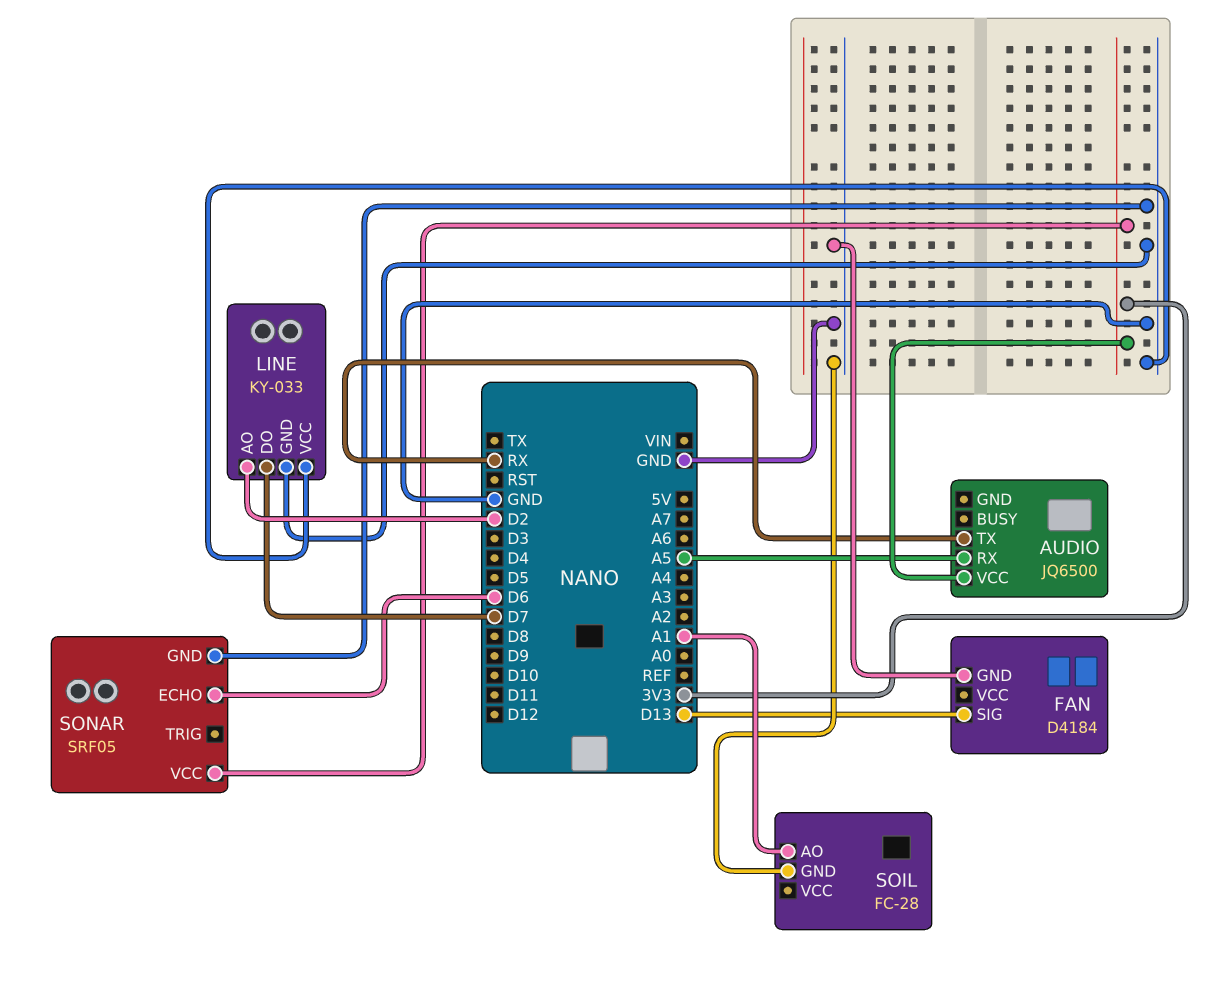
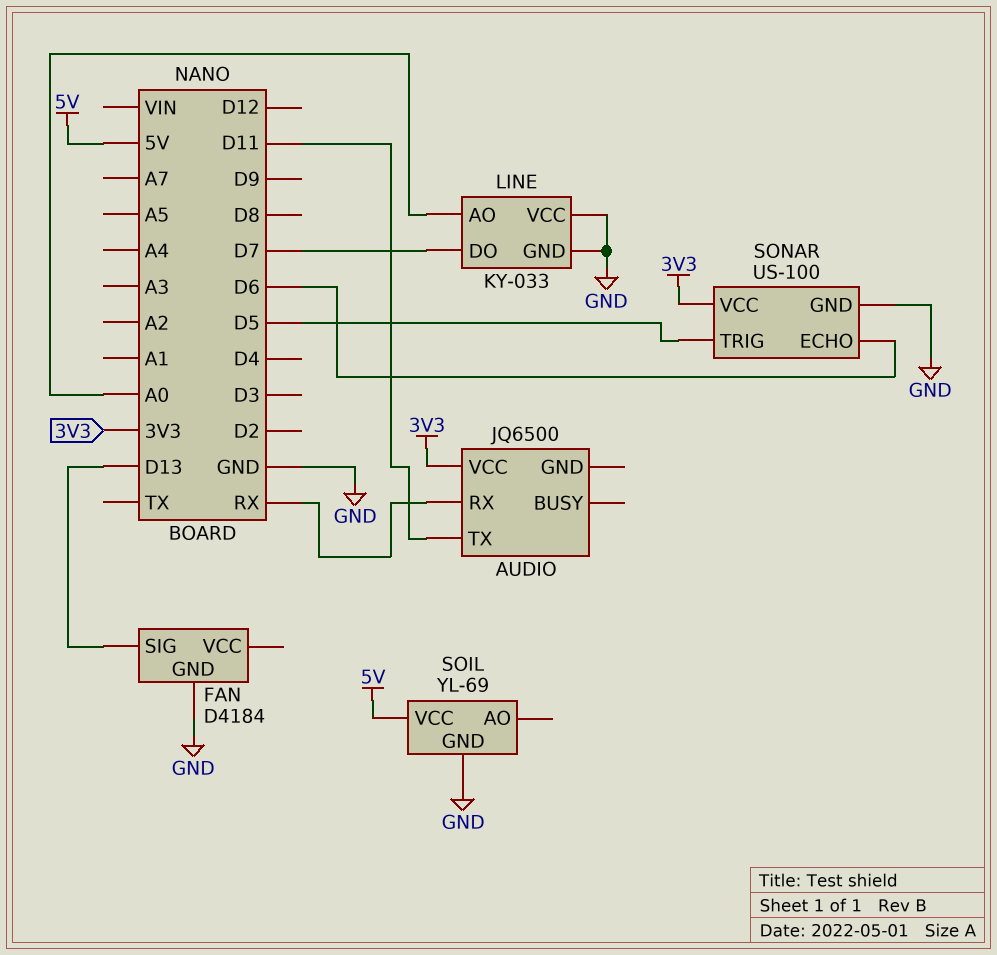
AUDIO pin RX: A5 -> RX
AUDIO pin TX: RX -> D11
LINE pin AO: D2 -> A0
SOIL: FC-28 -> YL-69
SOIL pin AO: A1 -> none
SOIL pin VCC: none -> 5V
SONAR: SRF05 -> US-100
SONAR pin TRIG: none -> D5

